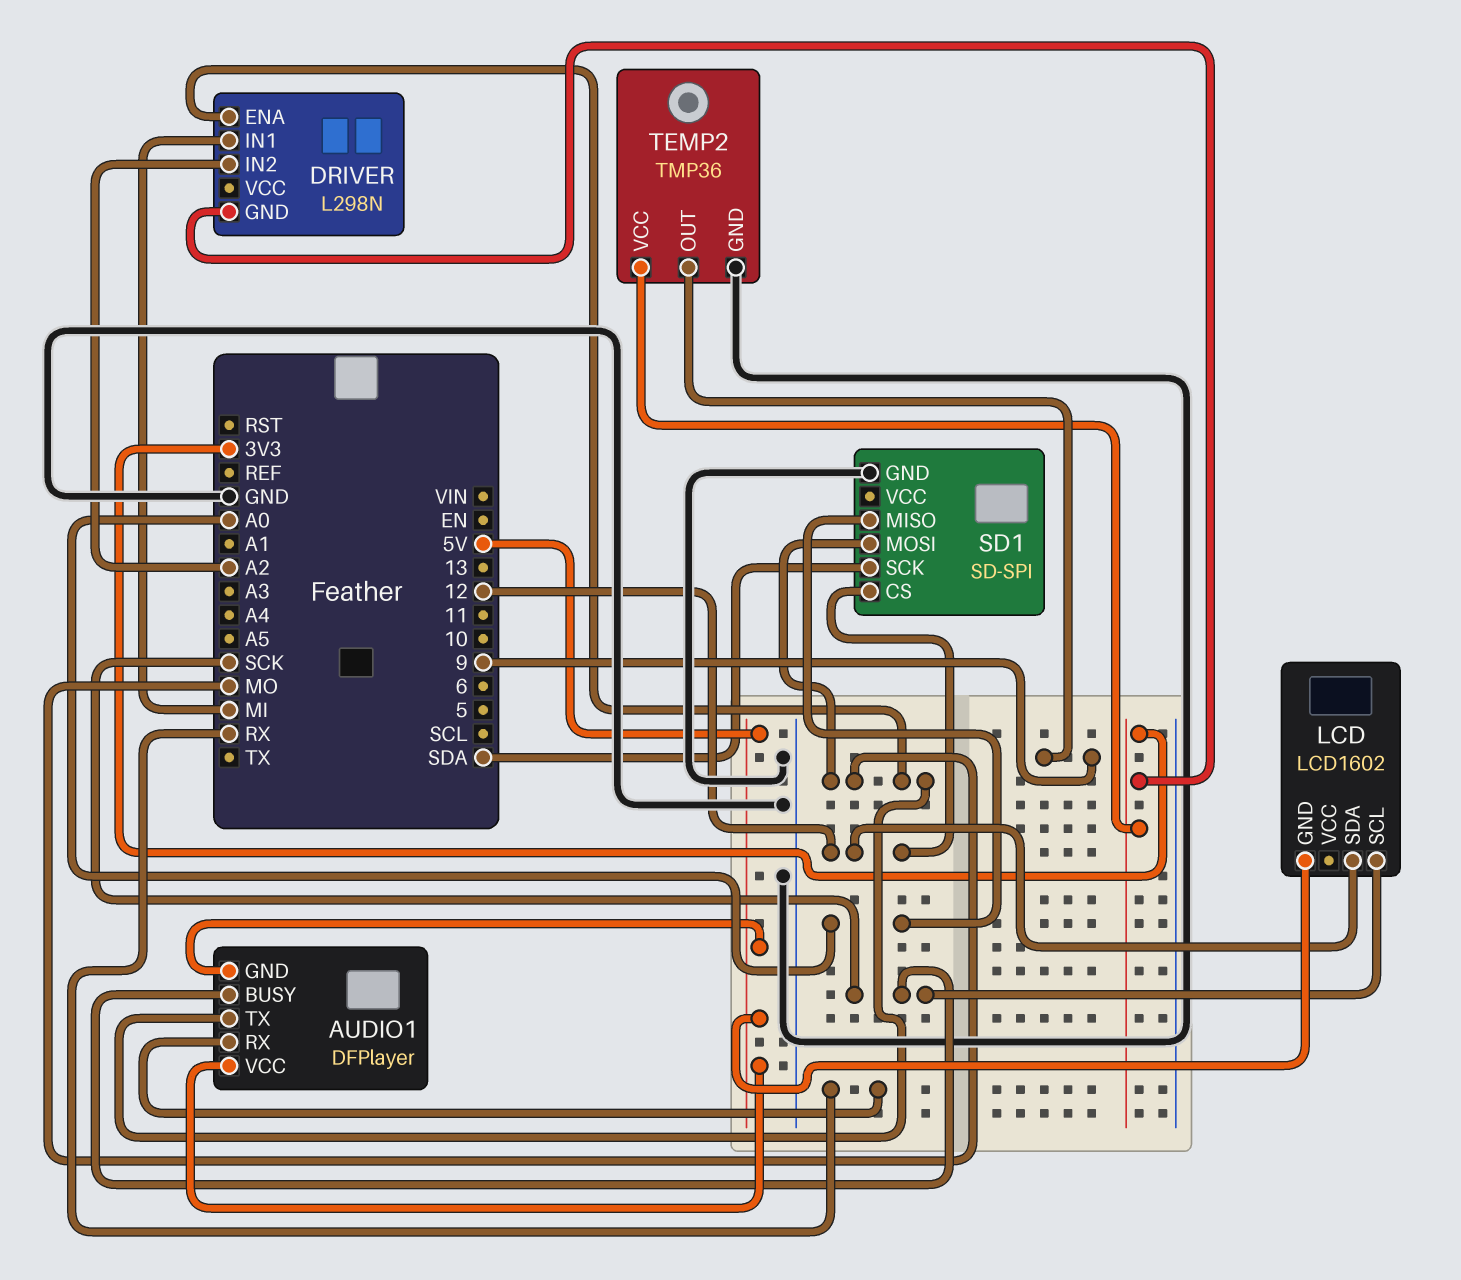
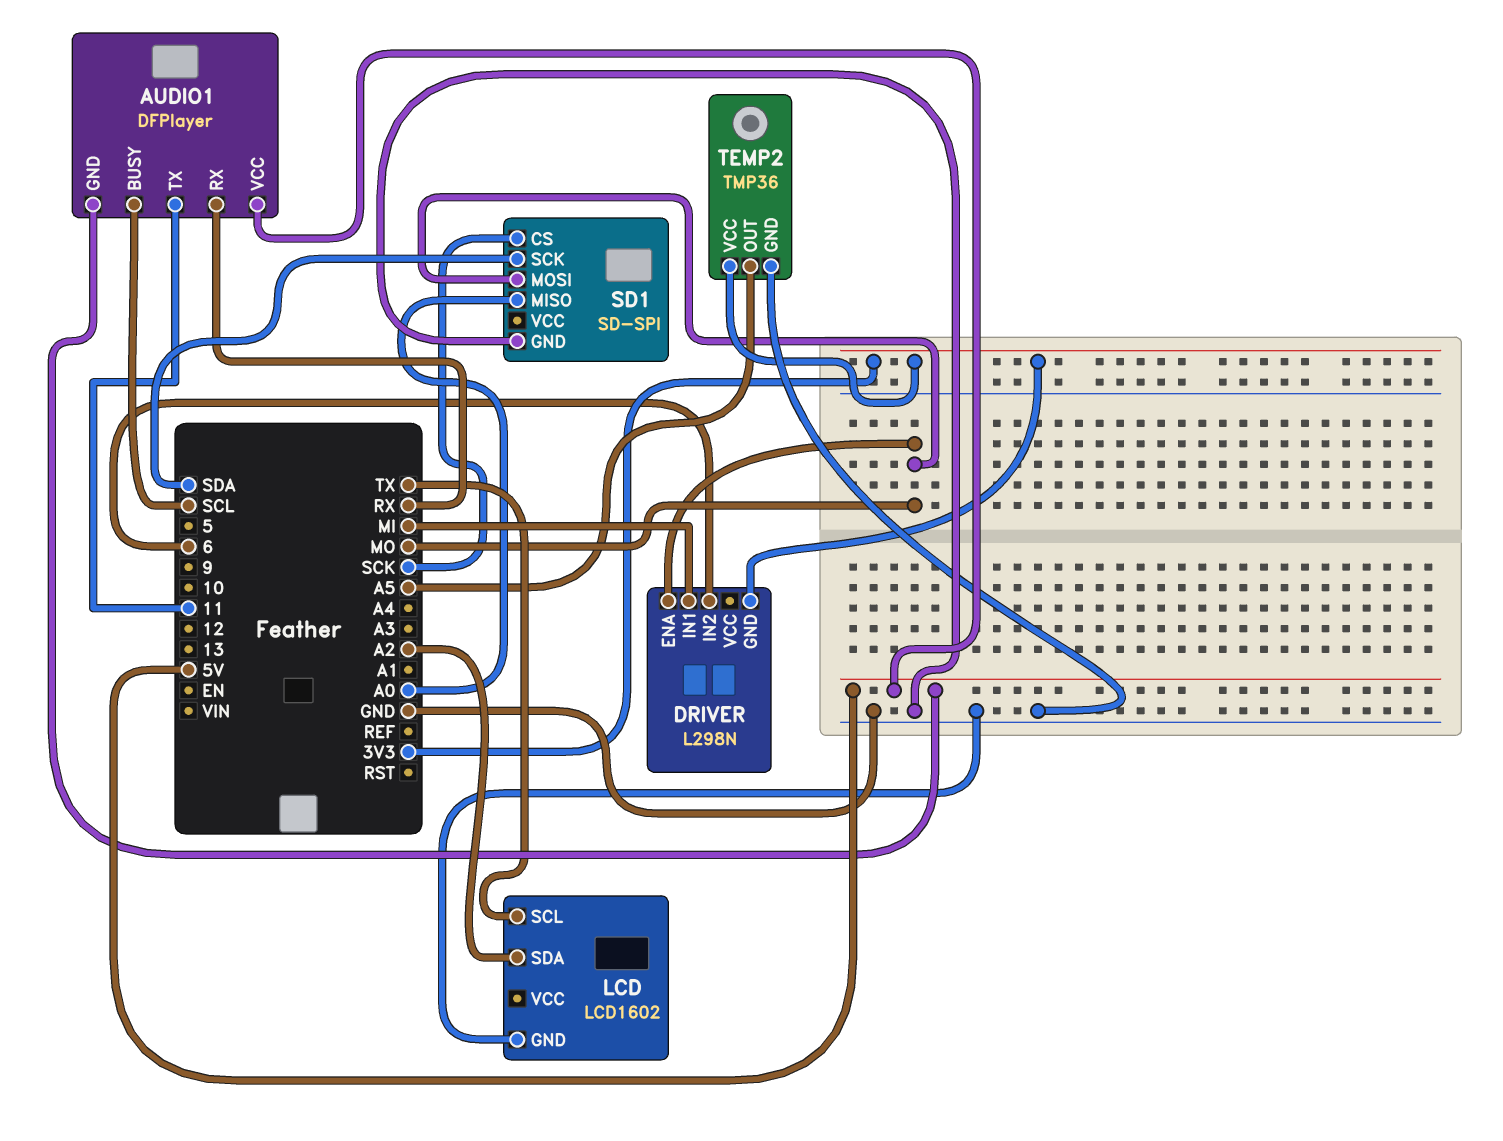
AUDIO1 pin BUSY: SCK -> SCL
AUDIO1 pin TX: MO -> 11
DRIVER pin IN2: A2 -> 6
LCD pin GND: 5V -> GND
LCD pin SCL: SCK -> TX
LCD pin SDA: 12 -> A2
SD1 pin CS: 12 -> SCK
TEMP2 pin OUT: 9 -> A5

